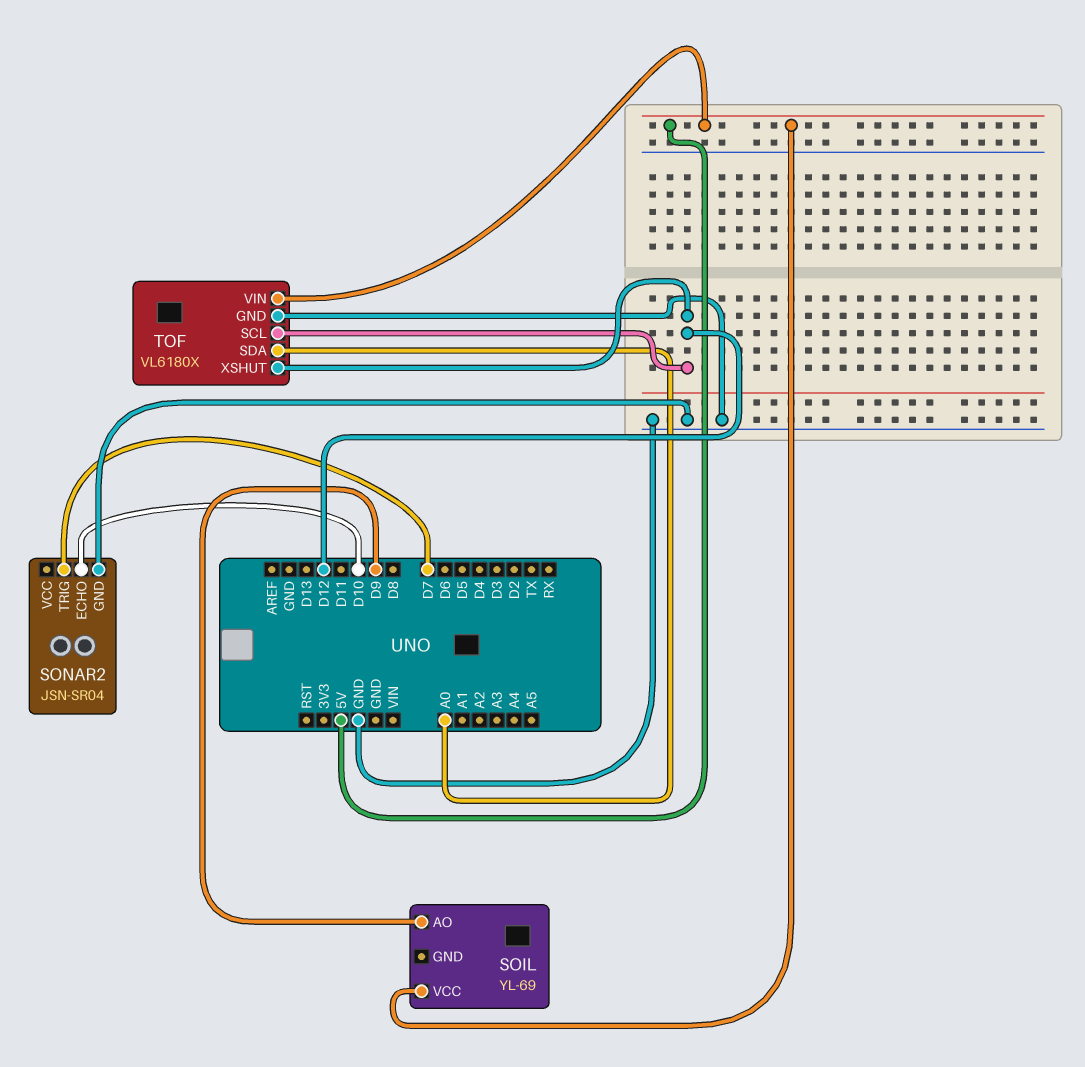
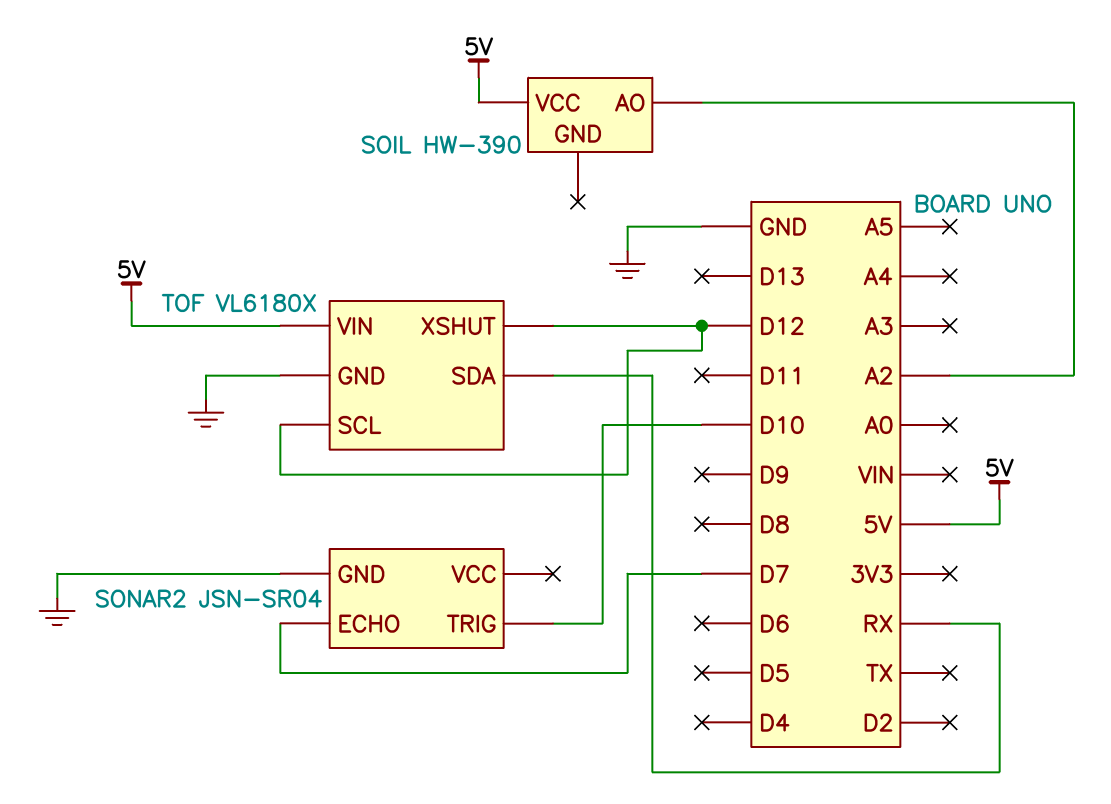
SOIL: YL-69 -> HW-390
SOIL pin AO: D9 -> A2
SONAR2 pin ECHO: D10 -> D7
SONAR2 pin TRIG: D7 -> D10
TOF pin SDA: A0 -> RX

